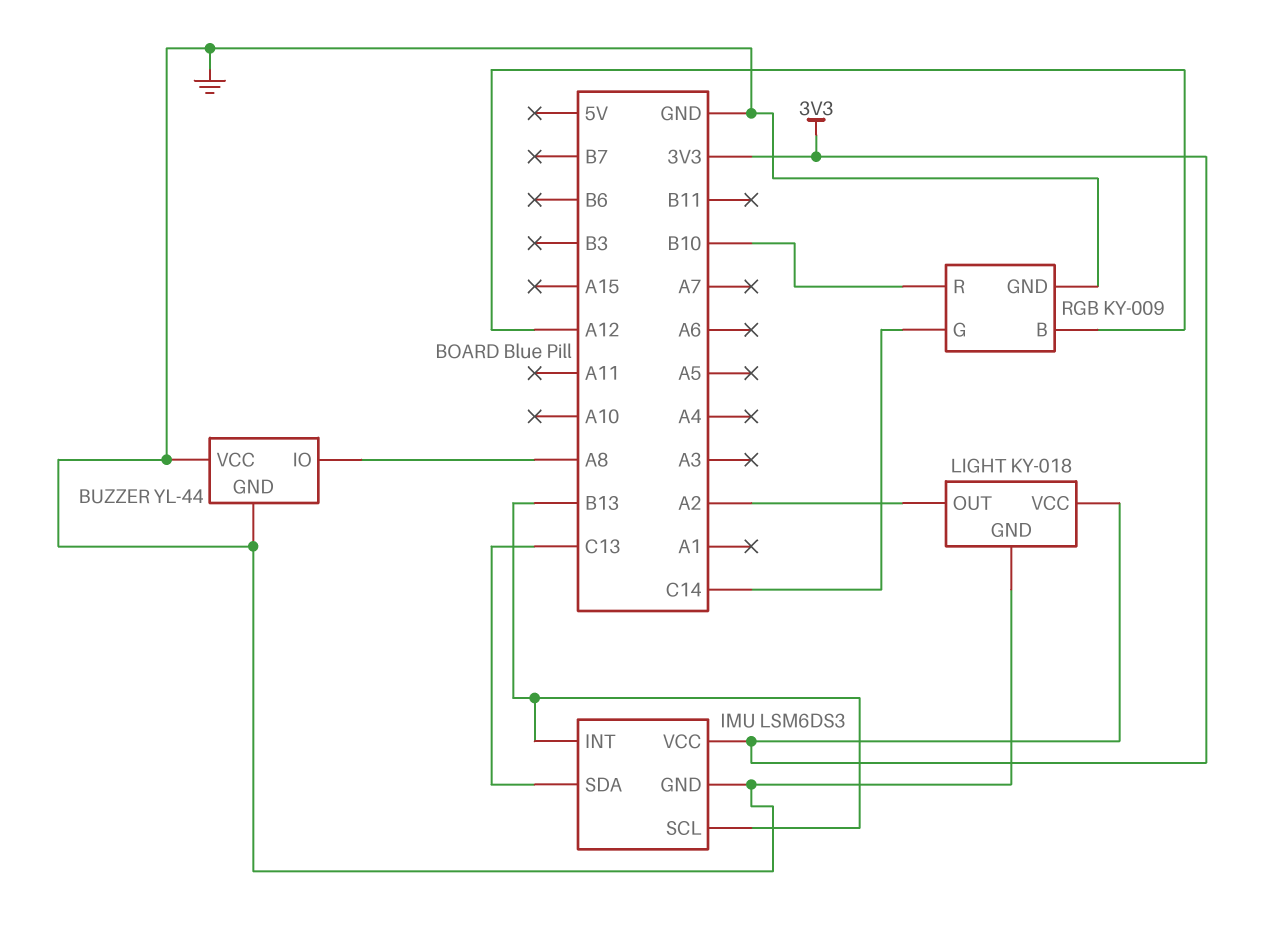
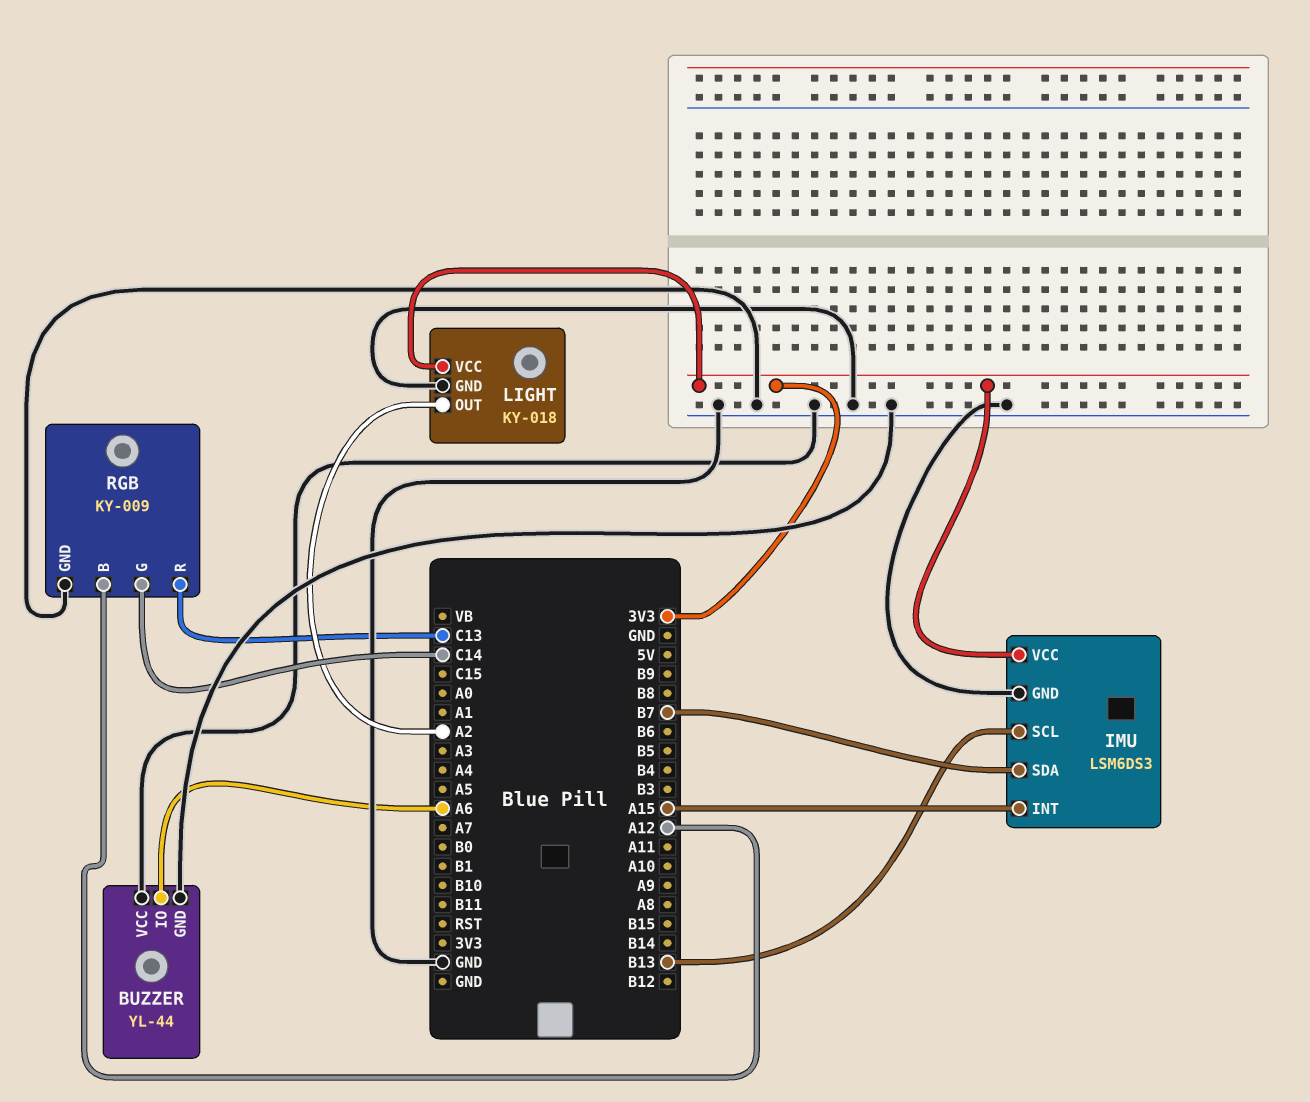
BUZZER pin IO: A8 -> A6
IMU pin INT: B13 -> A15
IMU pin SDA: C13 -> B7
RGB pin R: B10 -> C13

